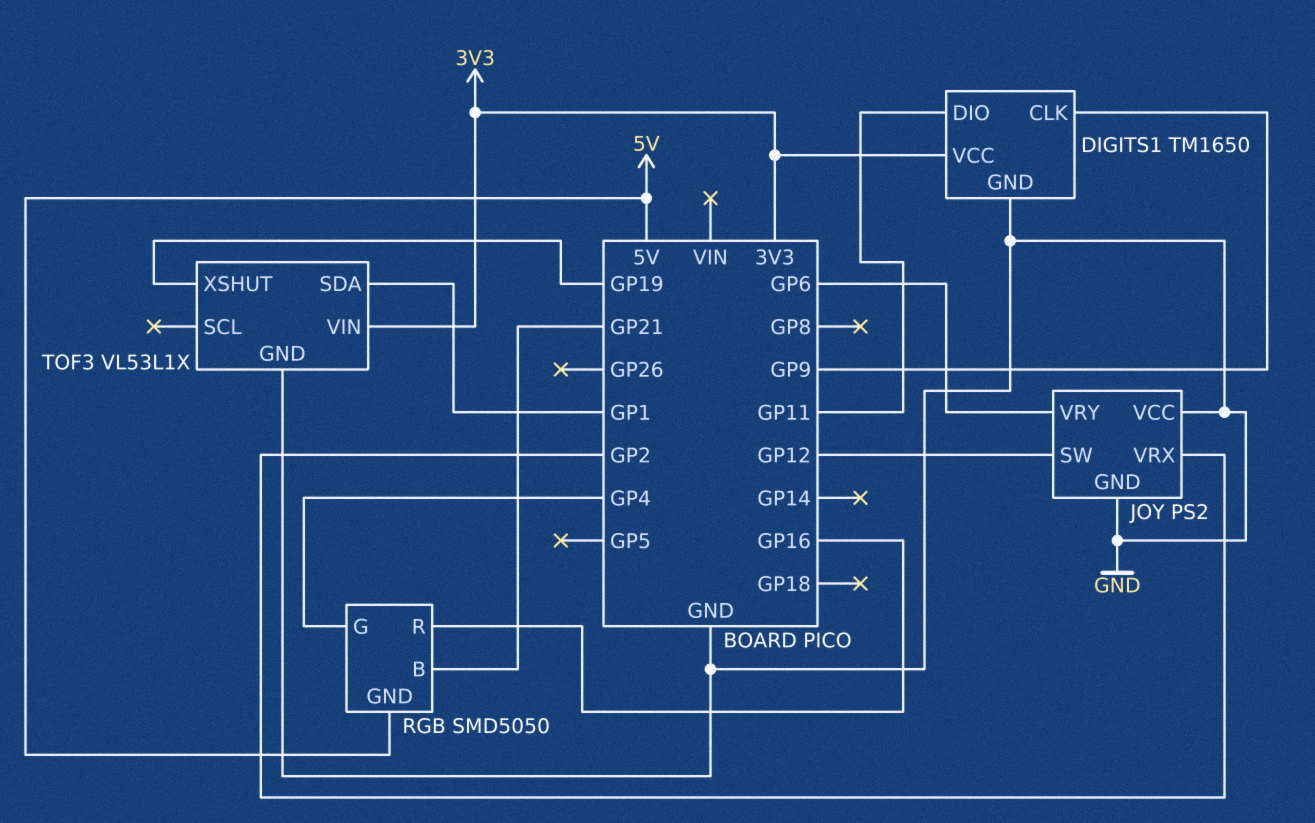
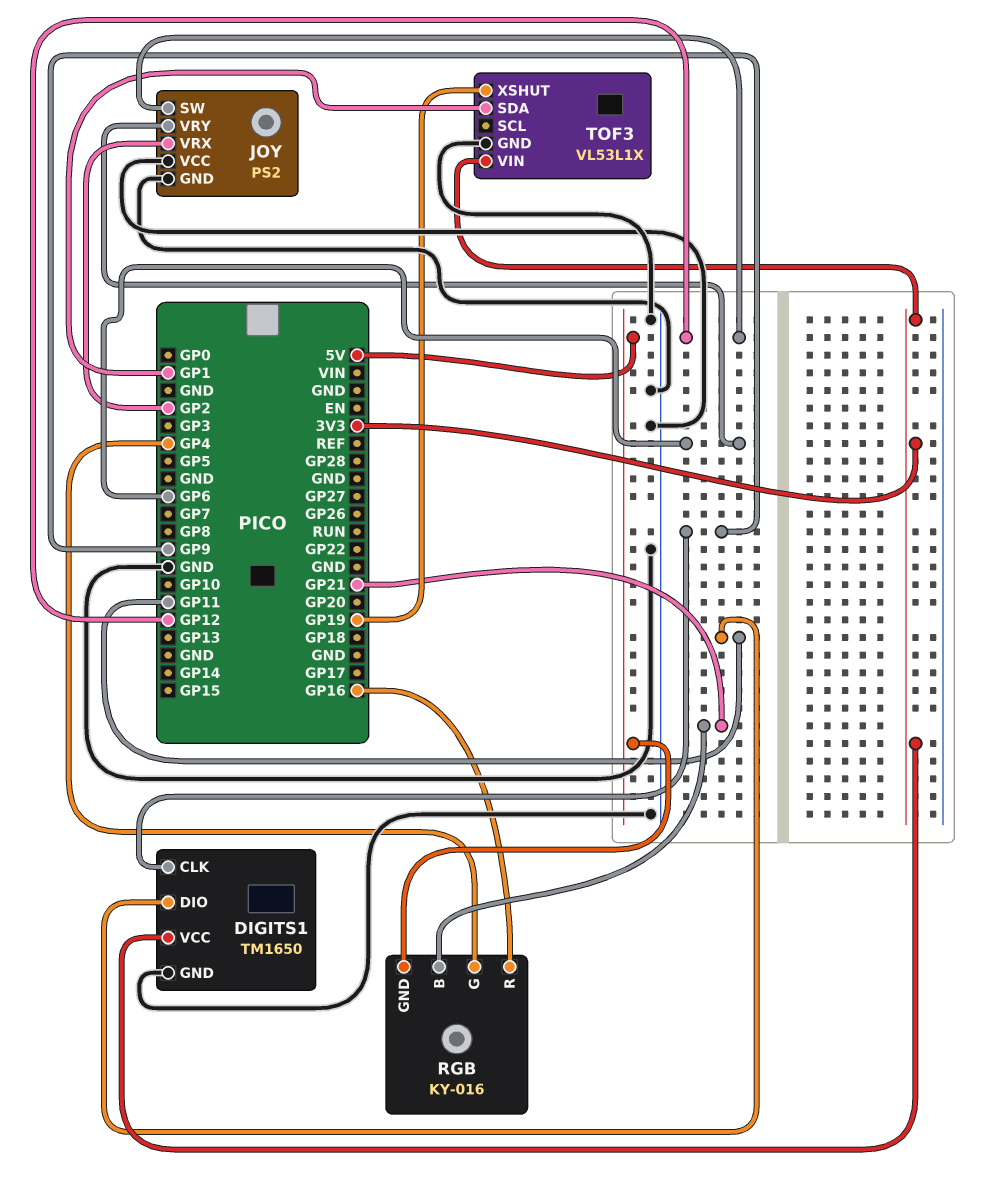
RGB: SMD5050 -> KY-016

